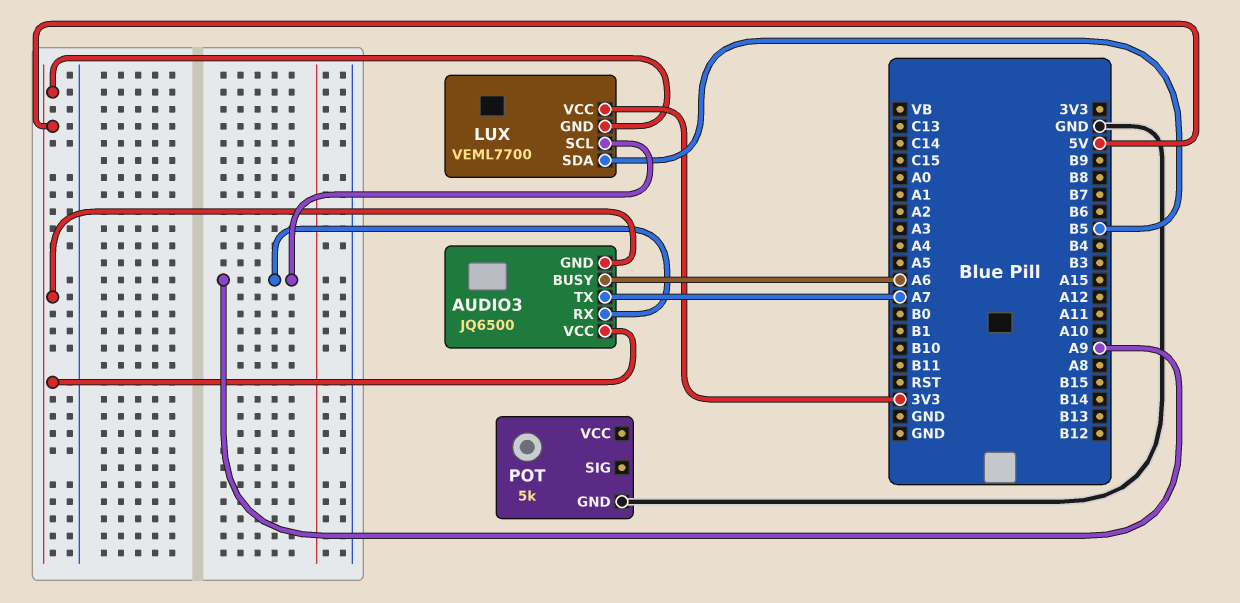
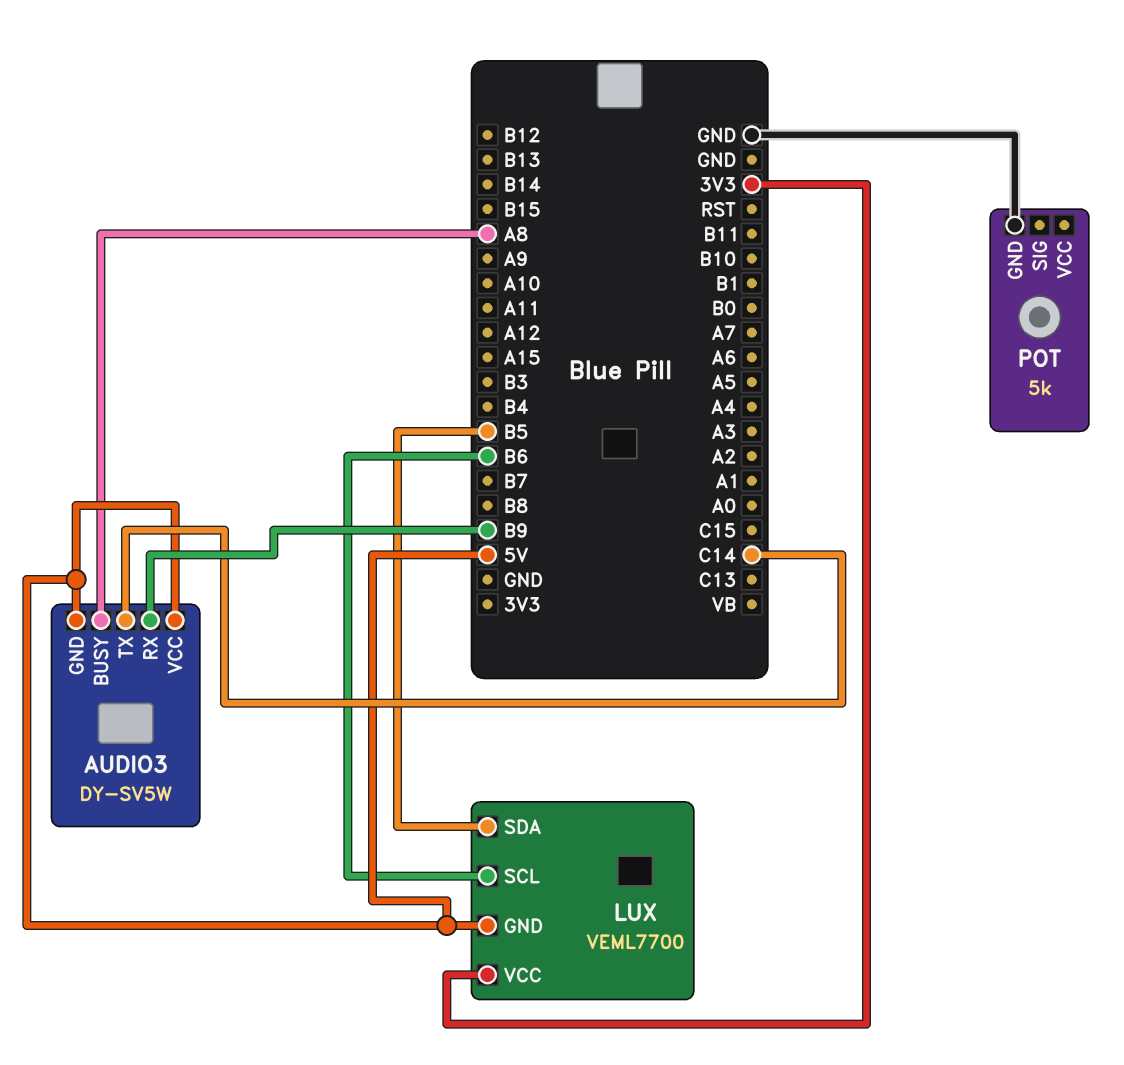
AUDIO3: JQ6500 -> DY-SV5W
AUDIO3 pin BUSY: A6 -> A8
AUDIO3 pin RX: A9 -> B9
AUDIO3 pin TX: A7 -> C14
LUX pin SCL: A9 -> B6

